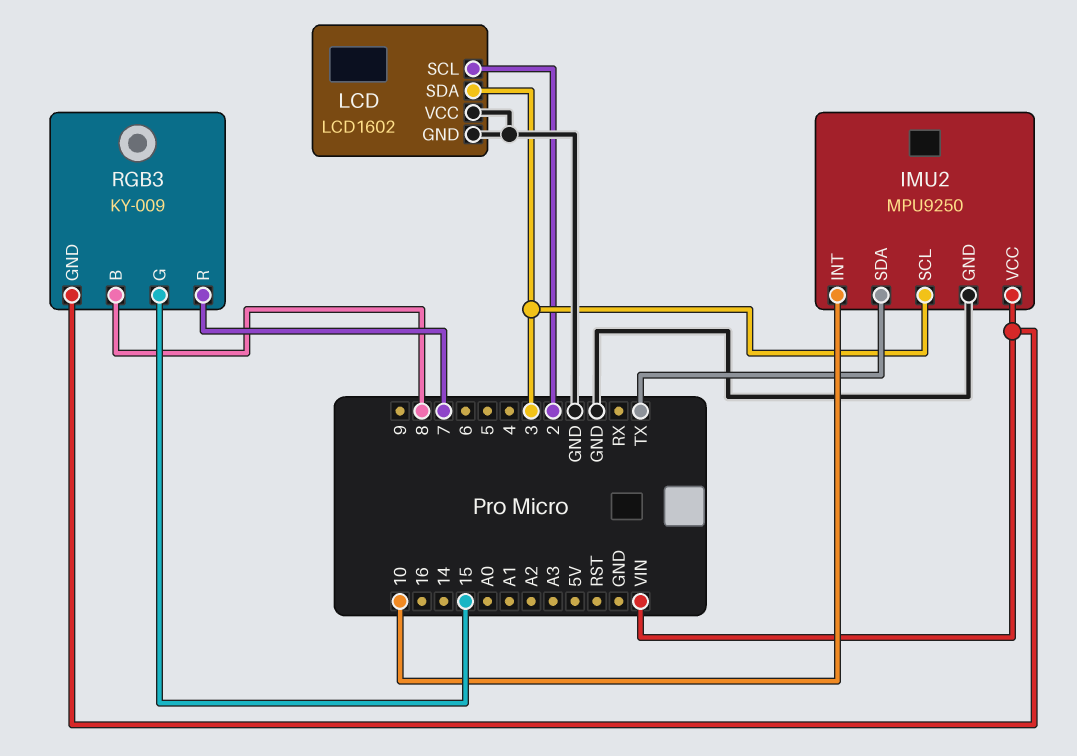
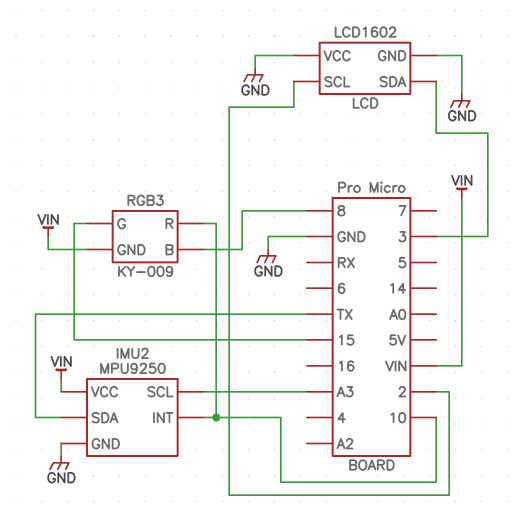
IMU2 pin SCL: 3 -> A3
RGB3 pin R: 7 -> 10

